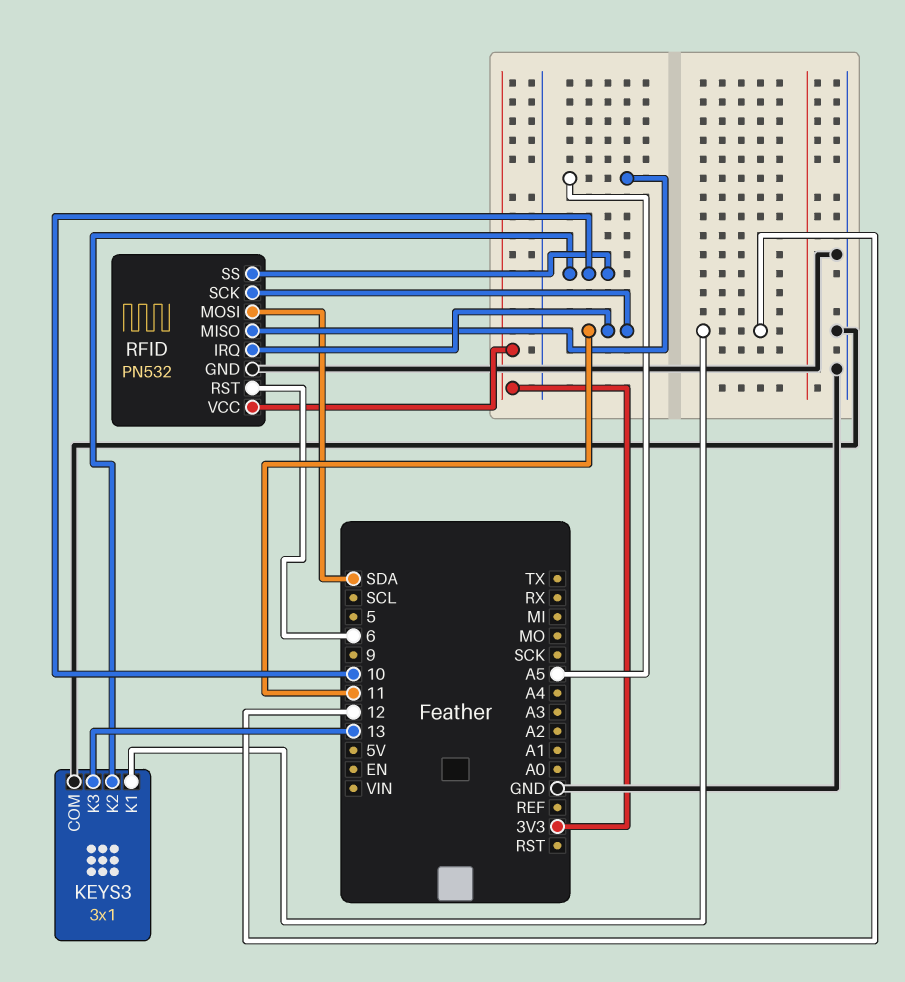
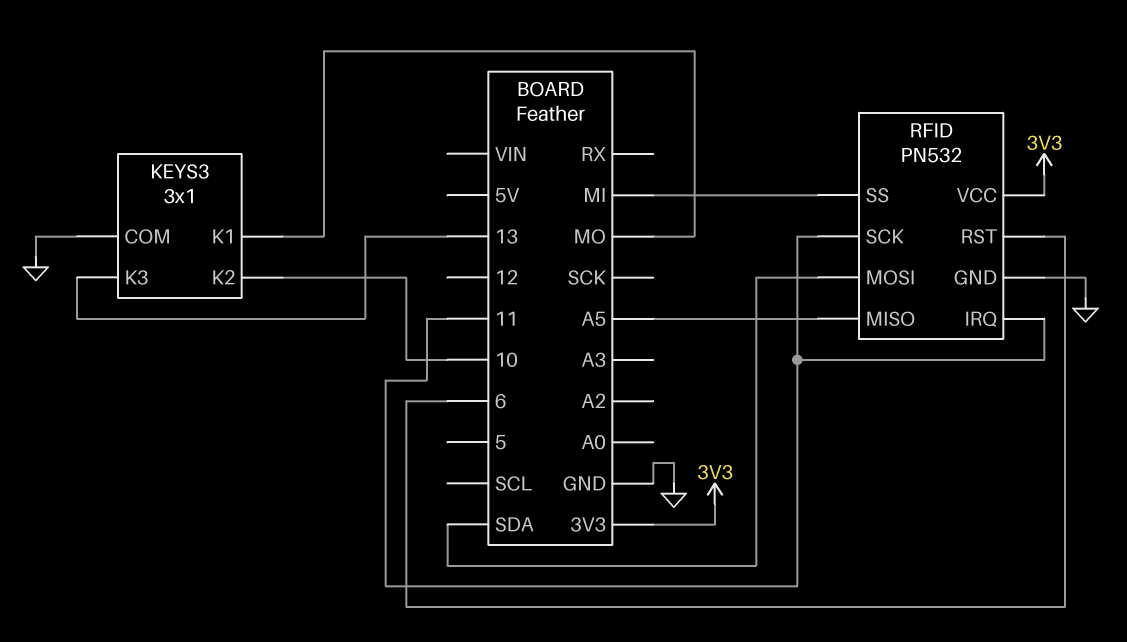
KEYS3 pin K1: 12 -> MO
RFID pin SS: 10 -> MI

